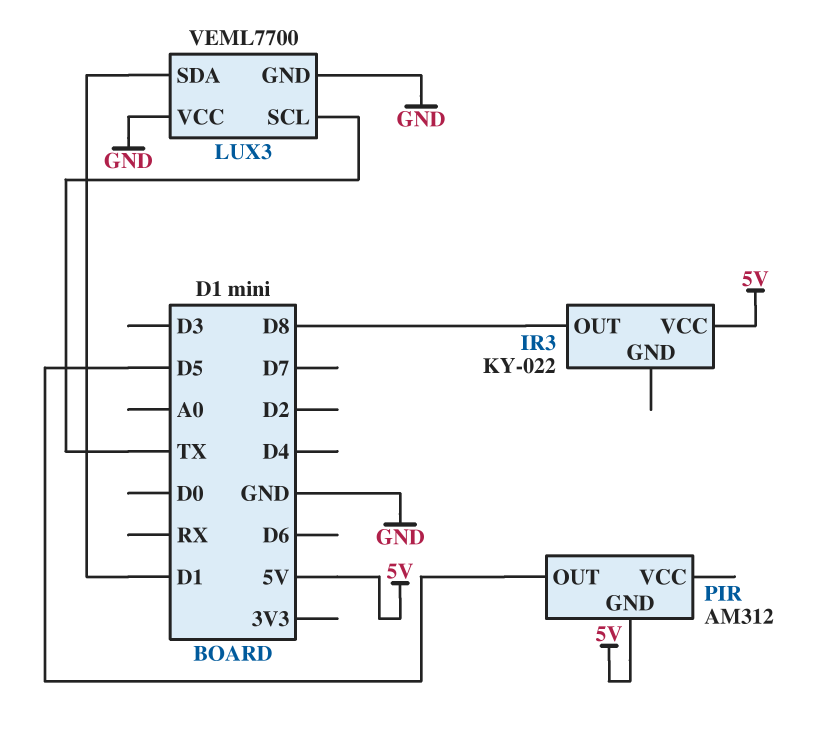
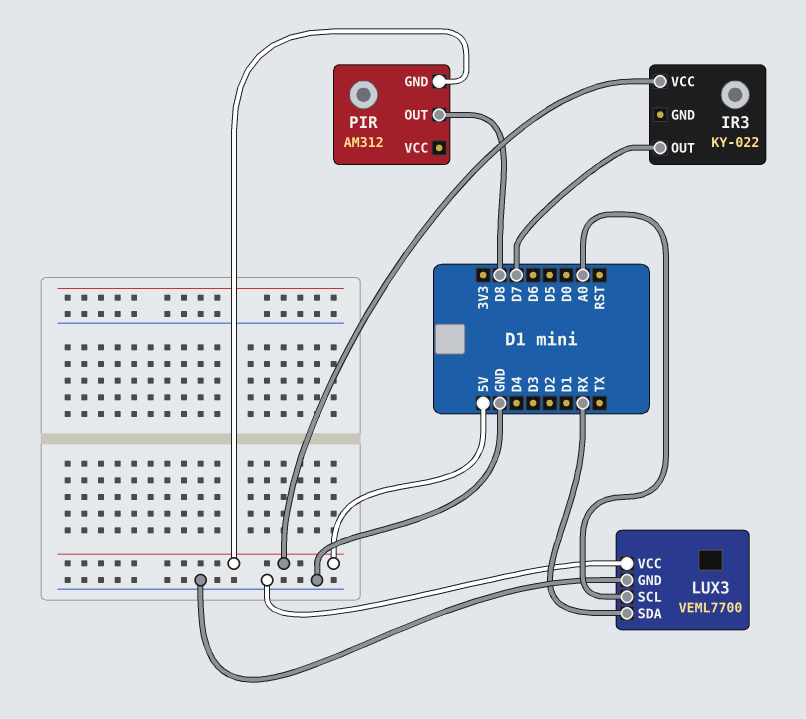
IR3 pin OUT: D8 -> D7
LUX3 pin SCL: TX -> A0
LUX3 pin SDA: D1 -> RX
PIR pin OUT: D5 -> D8

